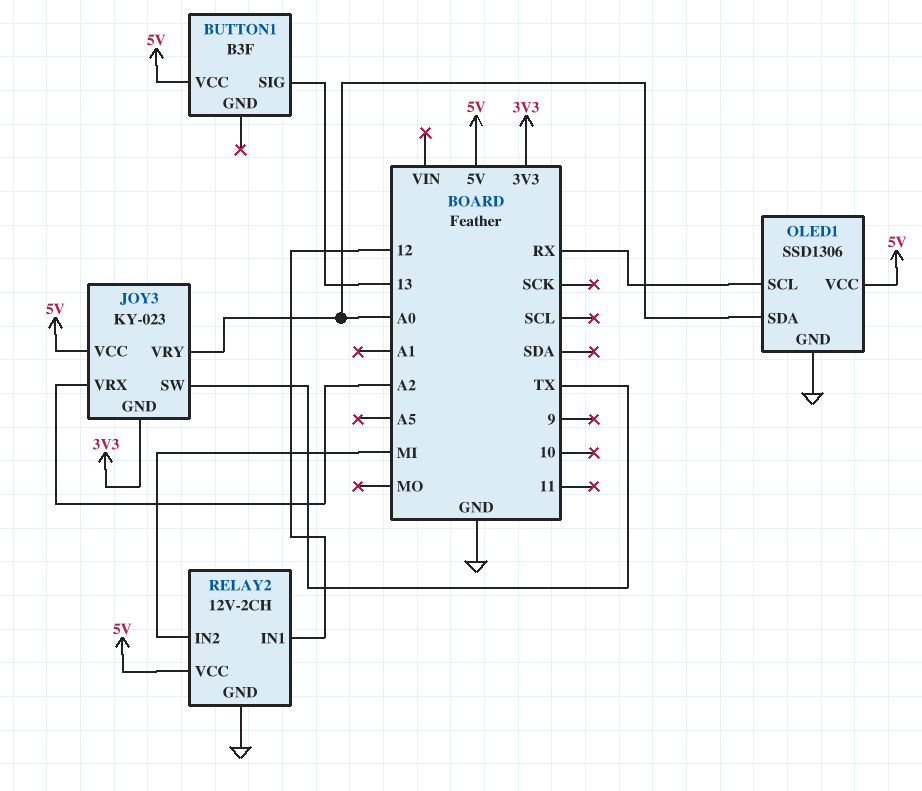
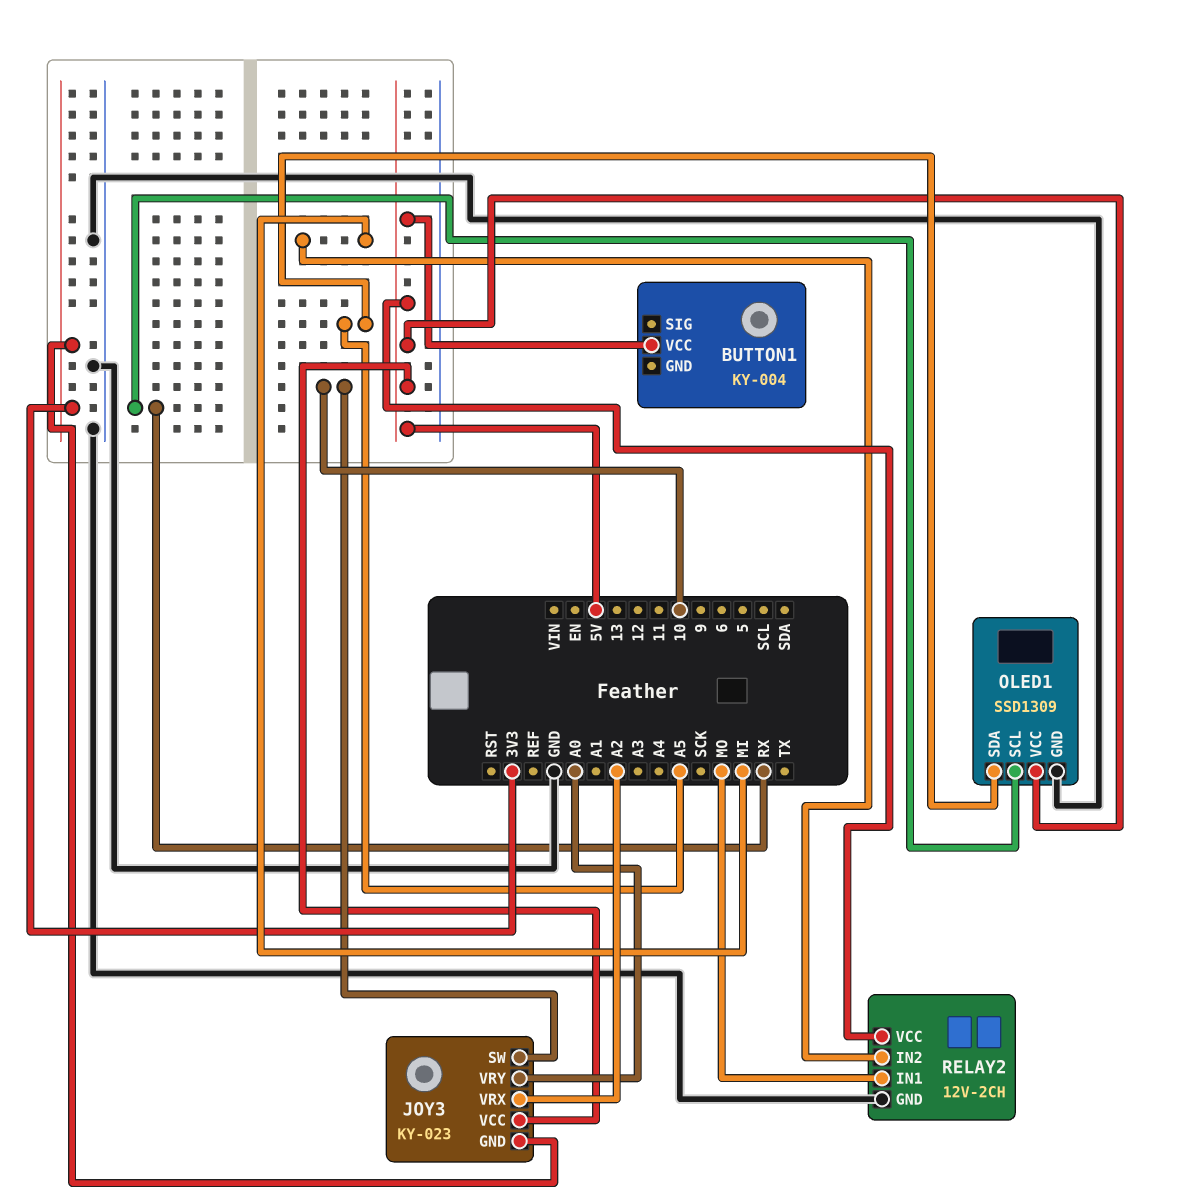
BUTTON1: B3F -> KY-004
BUTTON1 pin SIG: 13 -> none
JOY3 pin SW: TX -> 10
OLED1: SSD1306 -> SSD1309
OLED1 pin SDA: A0 -> A5
RELAY2 pin IN1: 12 -> MO

